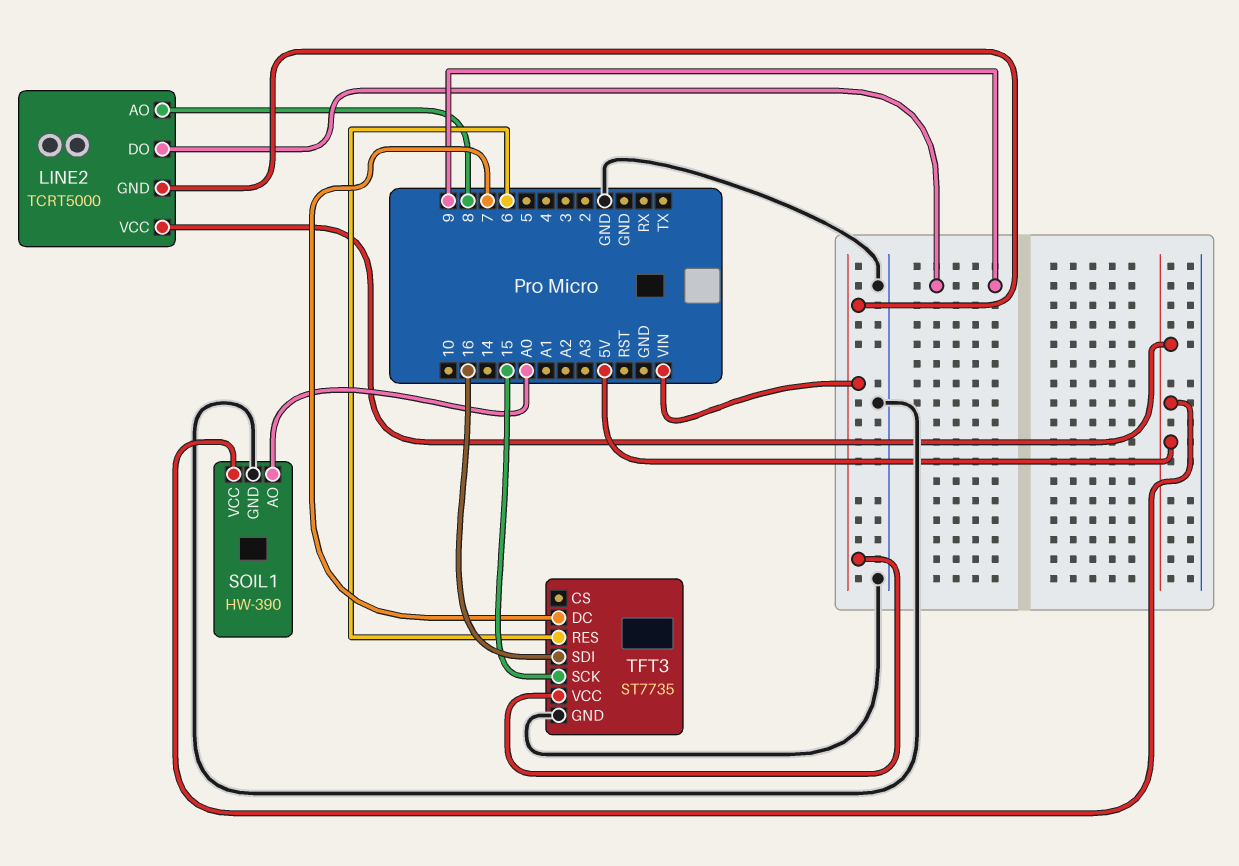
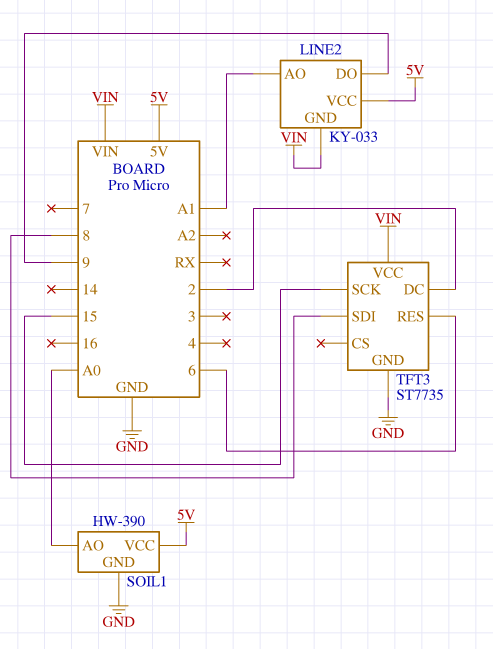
LINE2: TCRT5000 -> KY-033
LINE2 pin AO: 8 -> A1
TFT3 pin DC: 7 -> 2
TFT3 pin SDI: 16 -> 8

